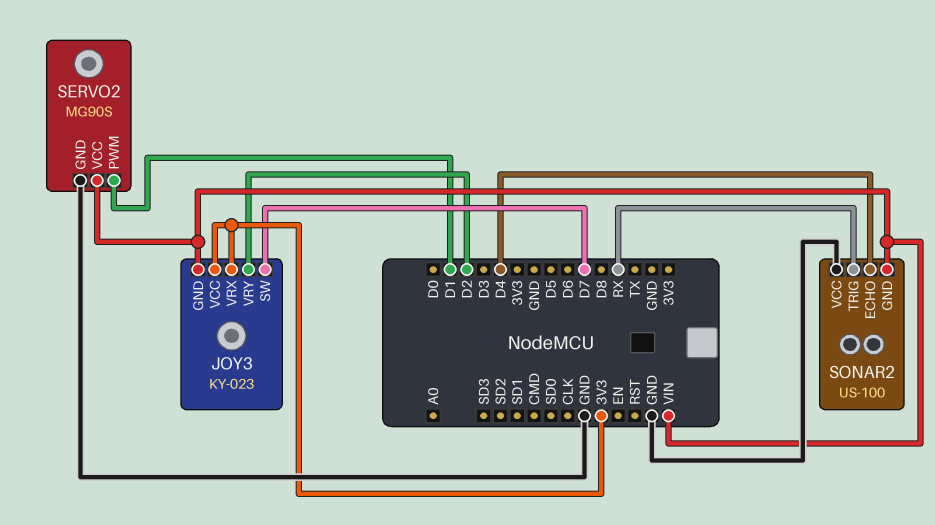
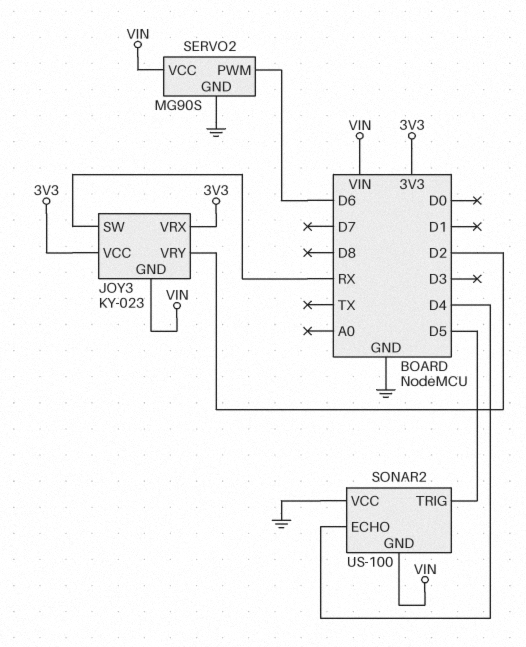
JOY3 pin SW: D7 -> RX
SERVO2 pin PWM: D1 -> D6
SONAR2 pin TRIG: RX -> D5

